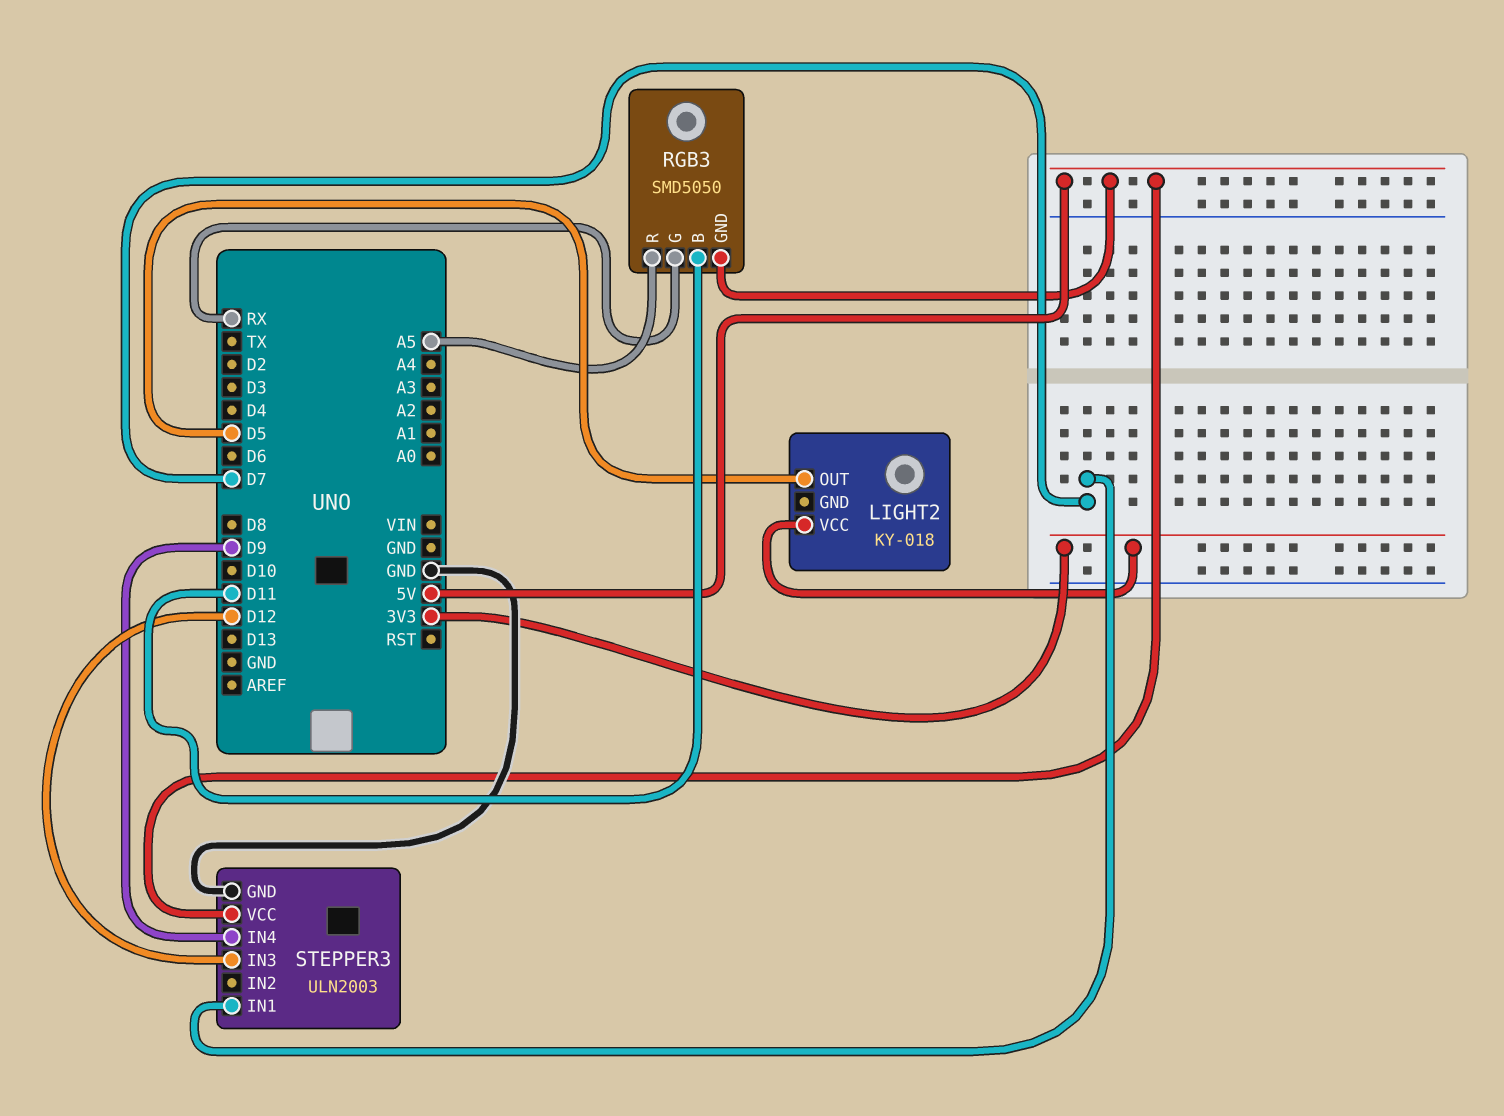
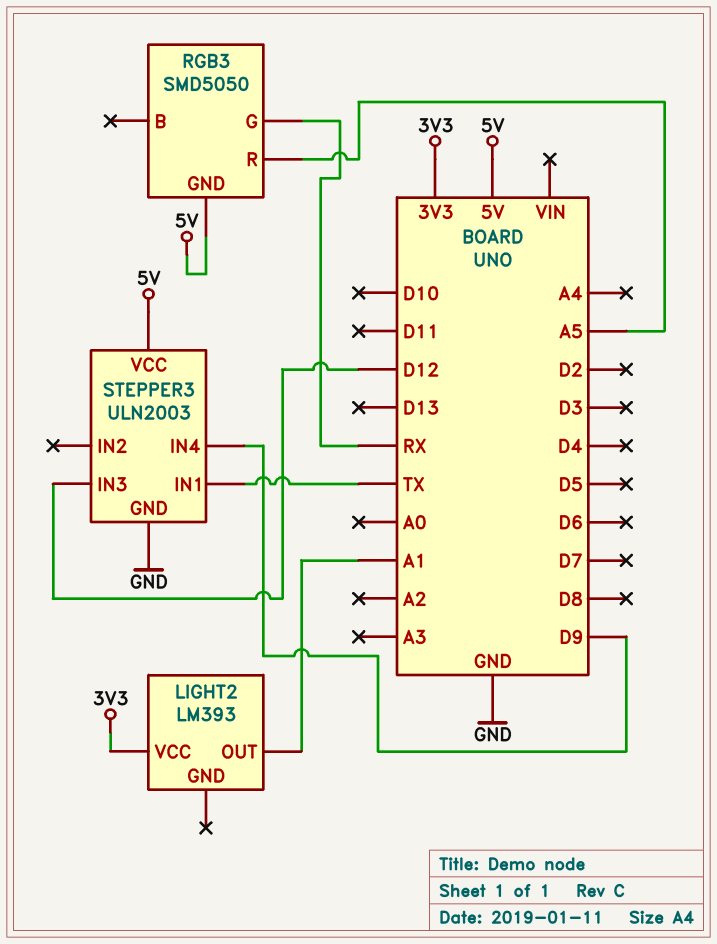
LIGHT2: KY-018 -> LM393
LIGHT2 pin OUT: D5 -> A1
RGB3 pin B: D11 -> none
STEPPER3 pin IN1: D7 -> TX

